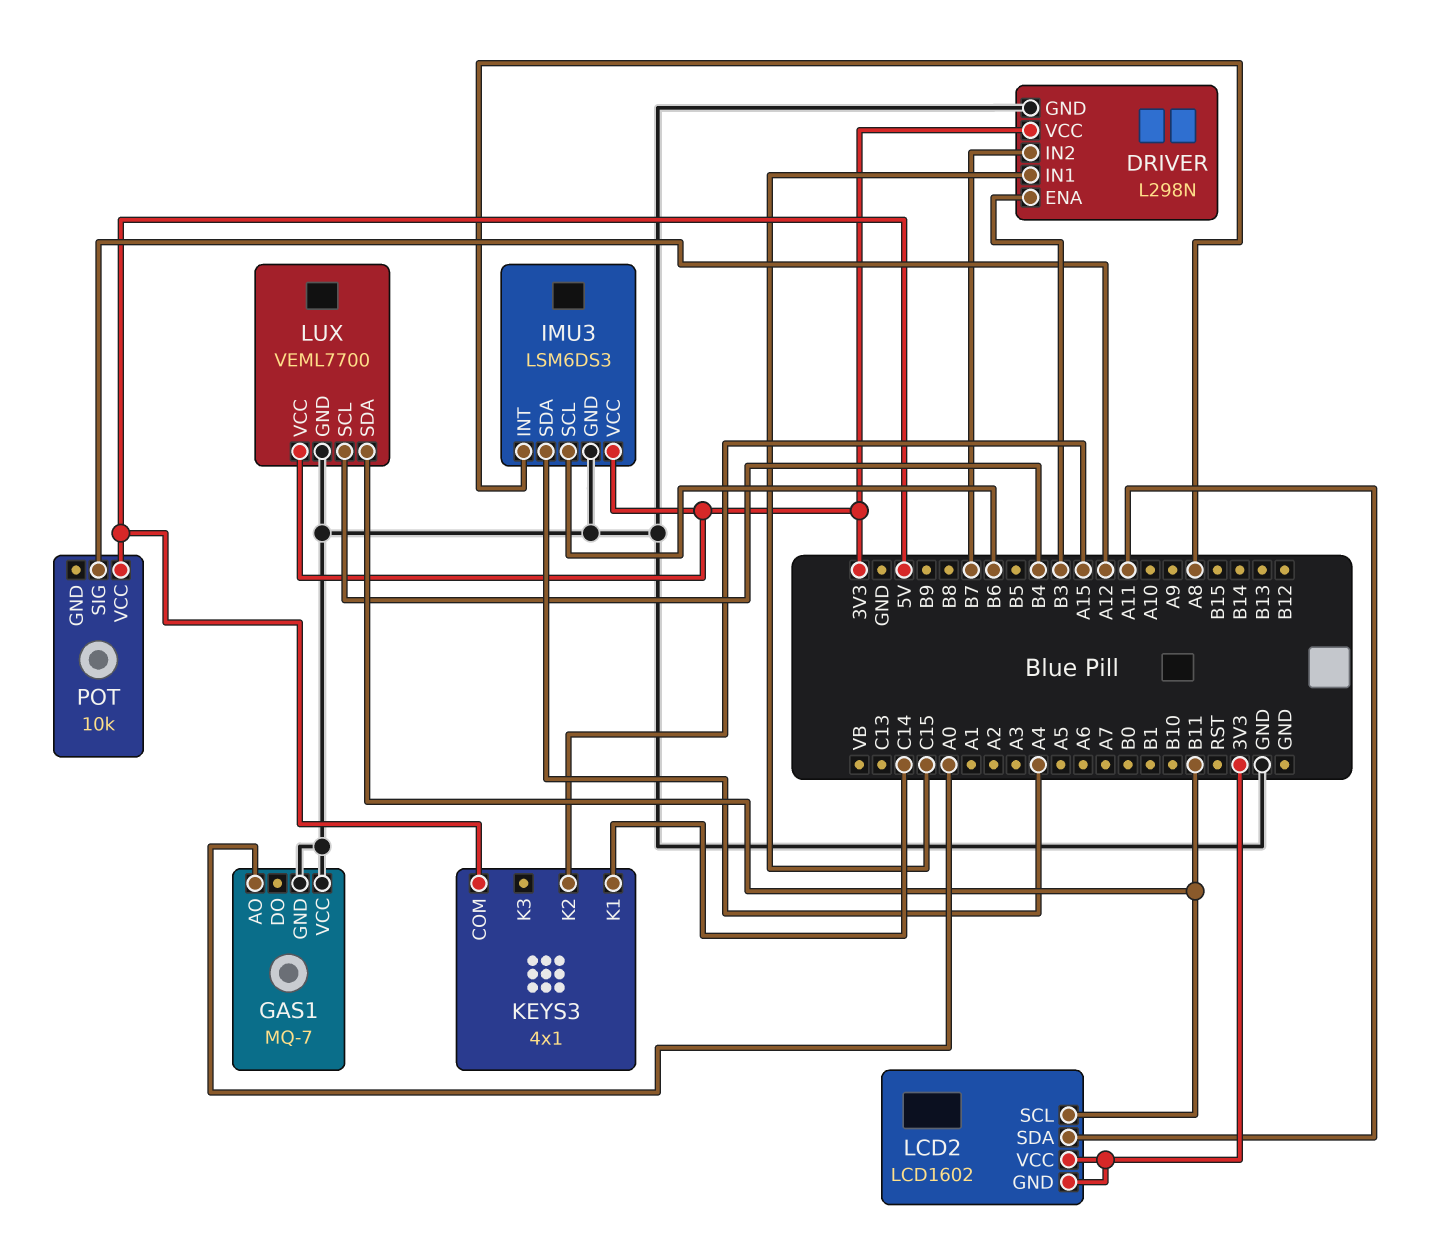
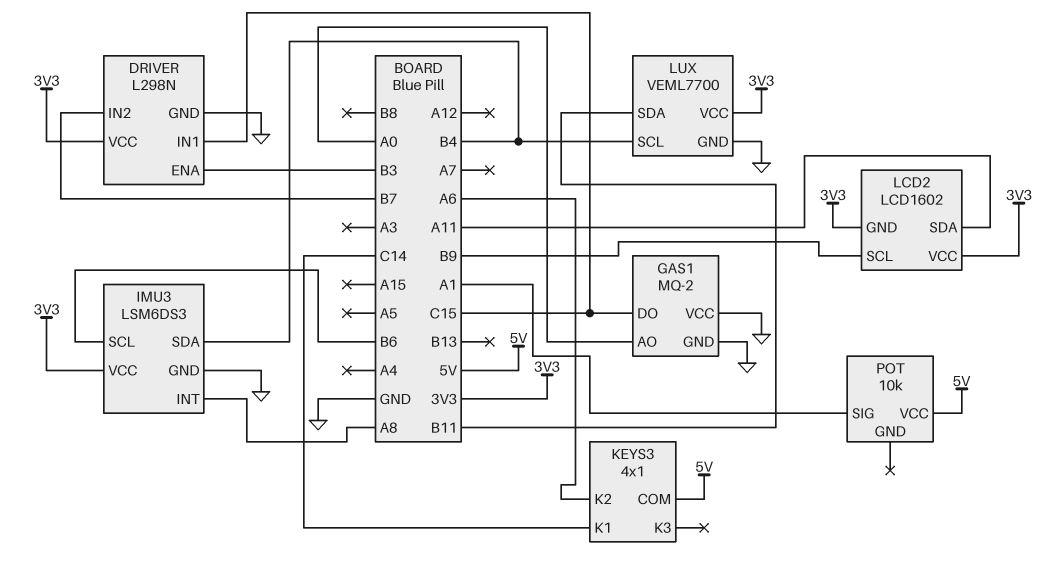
GAS1: MQ-7 -> MQ-2
GAS1 pin DO: none -> C15
IMU3 pin SDA: A4 -> B4
KEYS3 pin K2: A15 -> A6
LCD2 pin SCL: B11 -> B9
POT pin SIG: A12 -> A1

